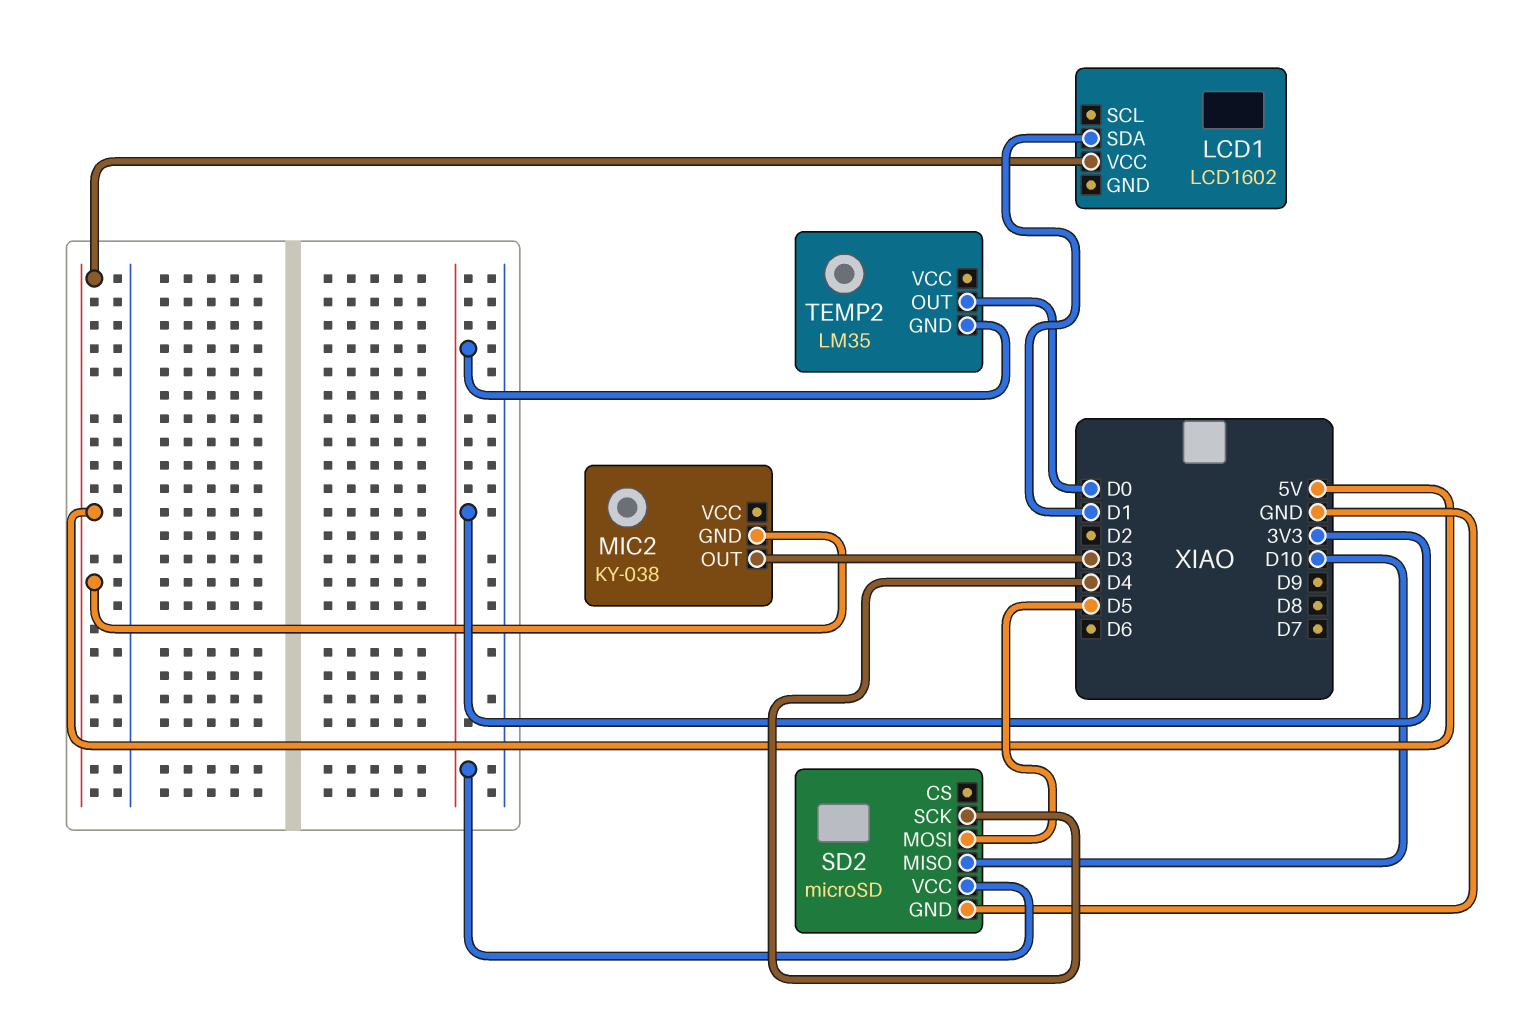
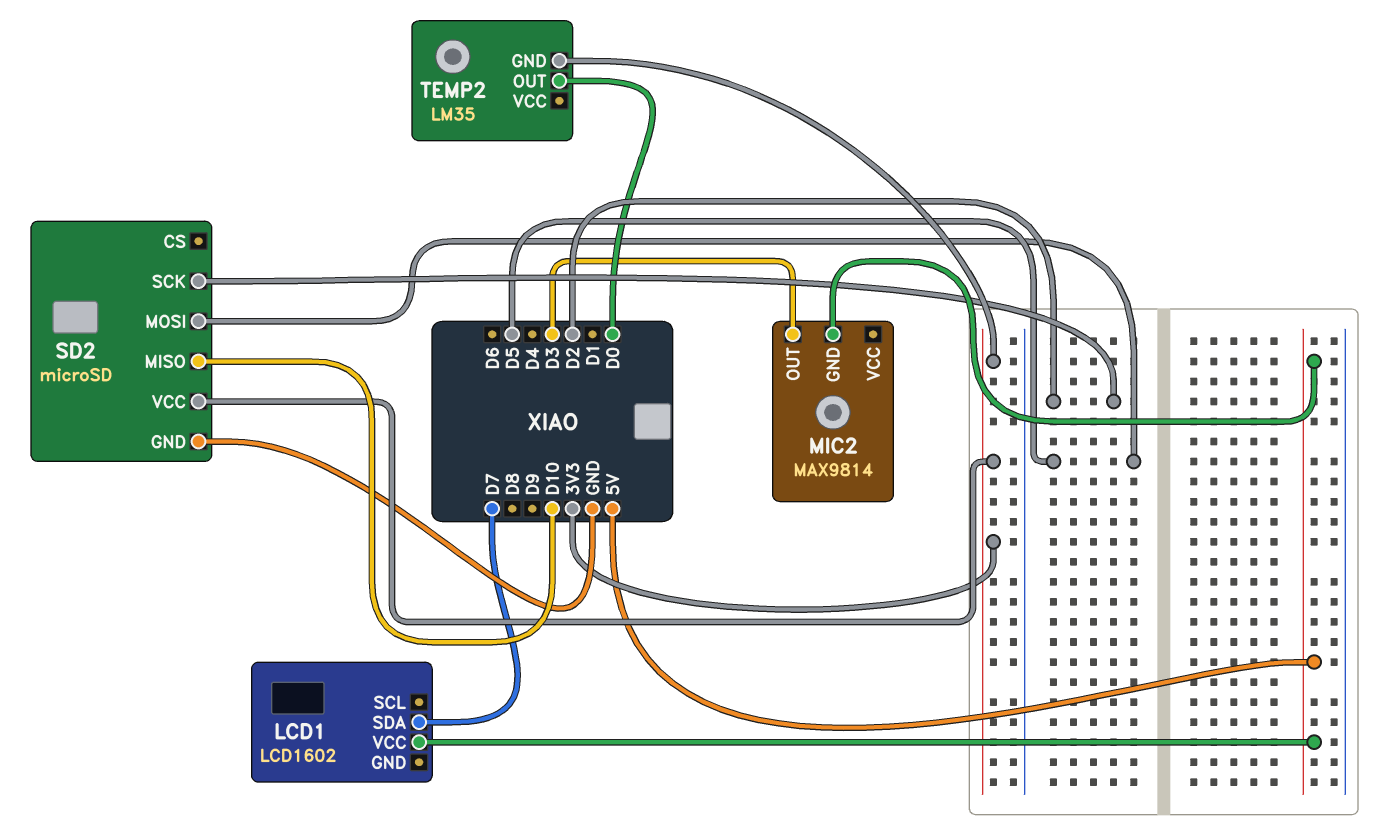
LCD1 pin SDA: D1 -> D7
MIC2: KY-038 -> MAX9814
SD2 pin SCK: D4 -> D2

